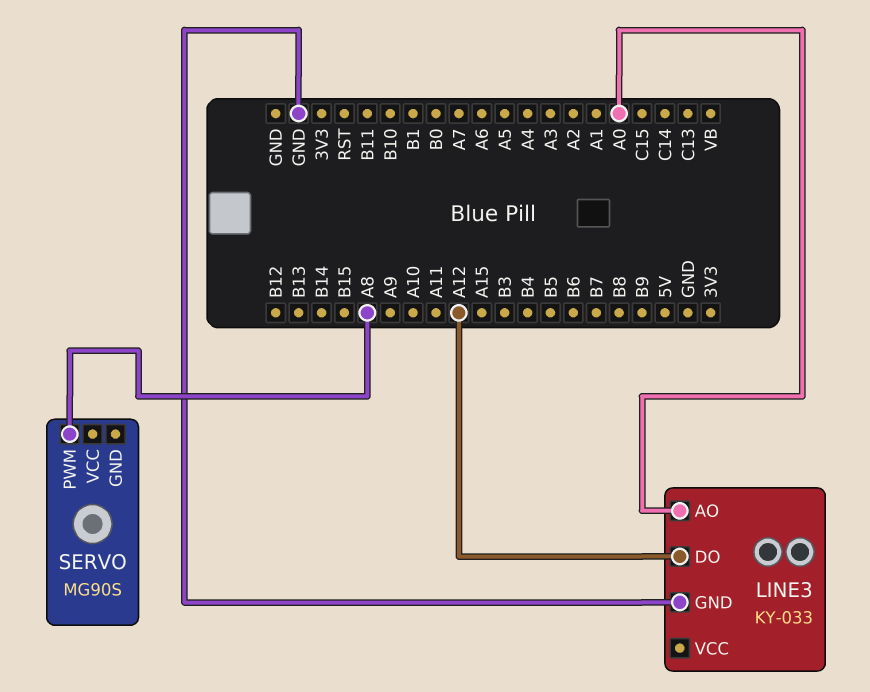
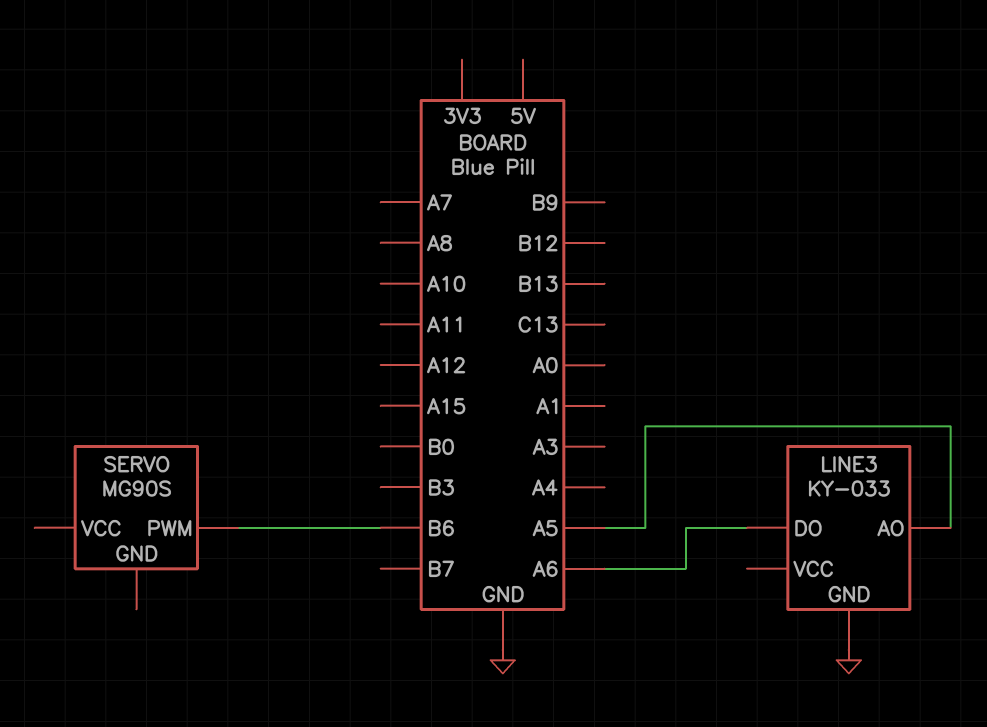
LINE3 pin AO: A0 -> A5
LINE3 pin DO: A12 -> A6
SERVO pin PWM: A8 -> B6

